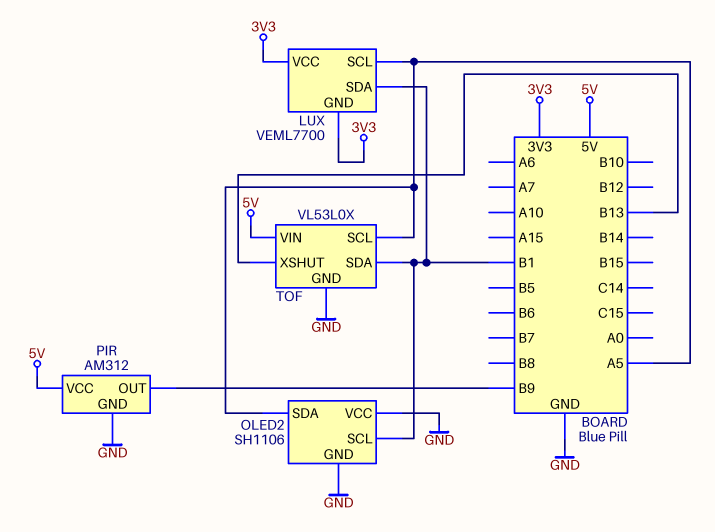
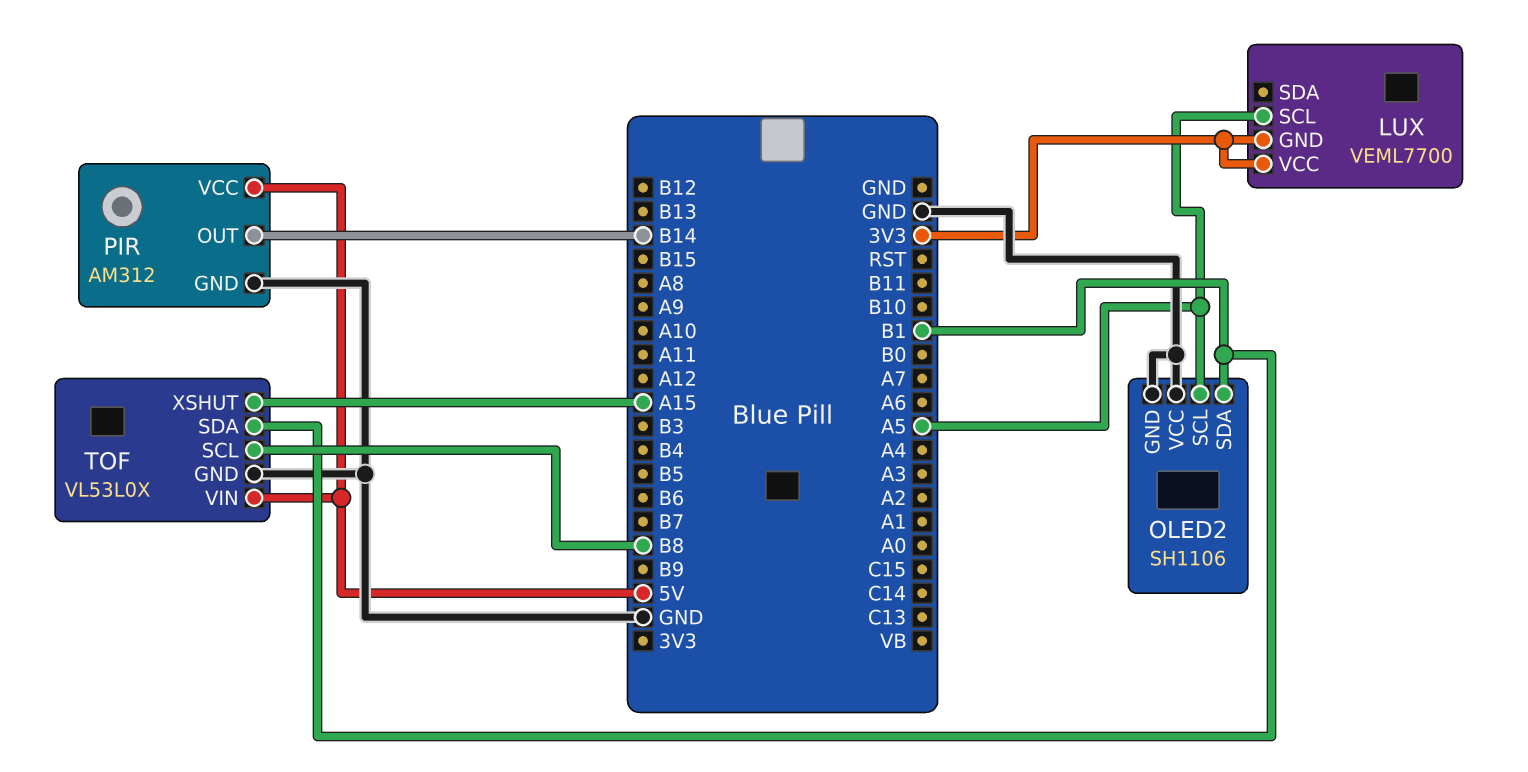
LUX pin SDA: B1 -> none
OLED2 pin SCL: B1 -> A5
OLED2 pin SDA: A5 -> B1
PIR pin OUT: B9 -> B14
TOF pin SCL: A5 -> B8
TOF pin XSHUT: B13 -> A15

